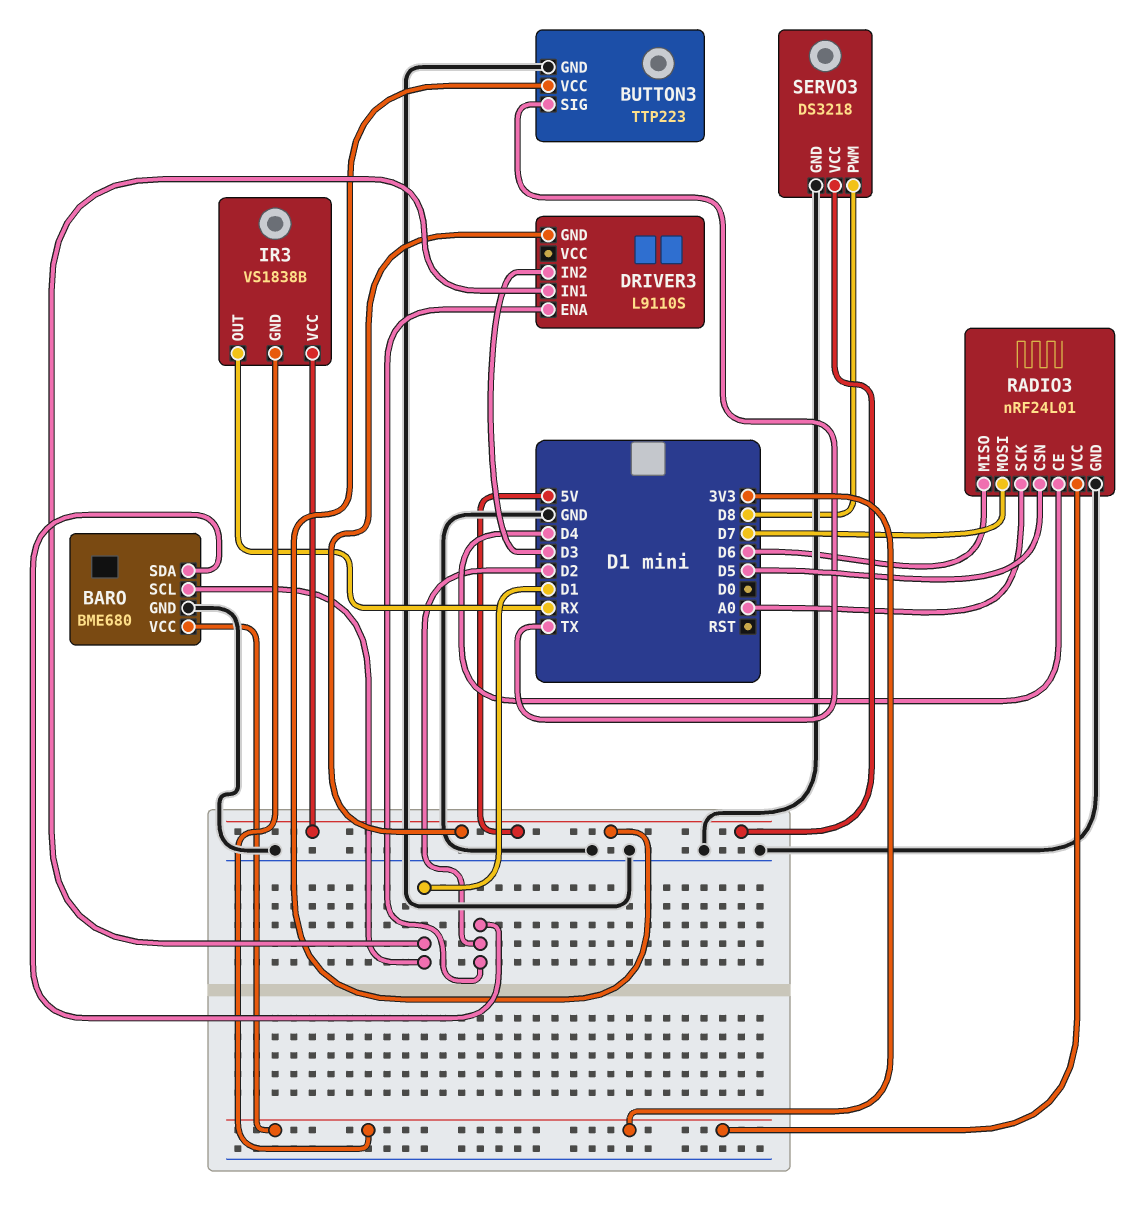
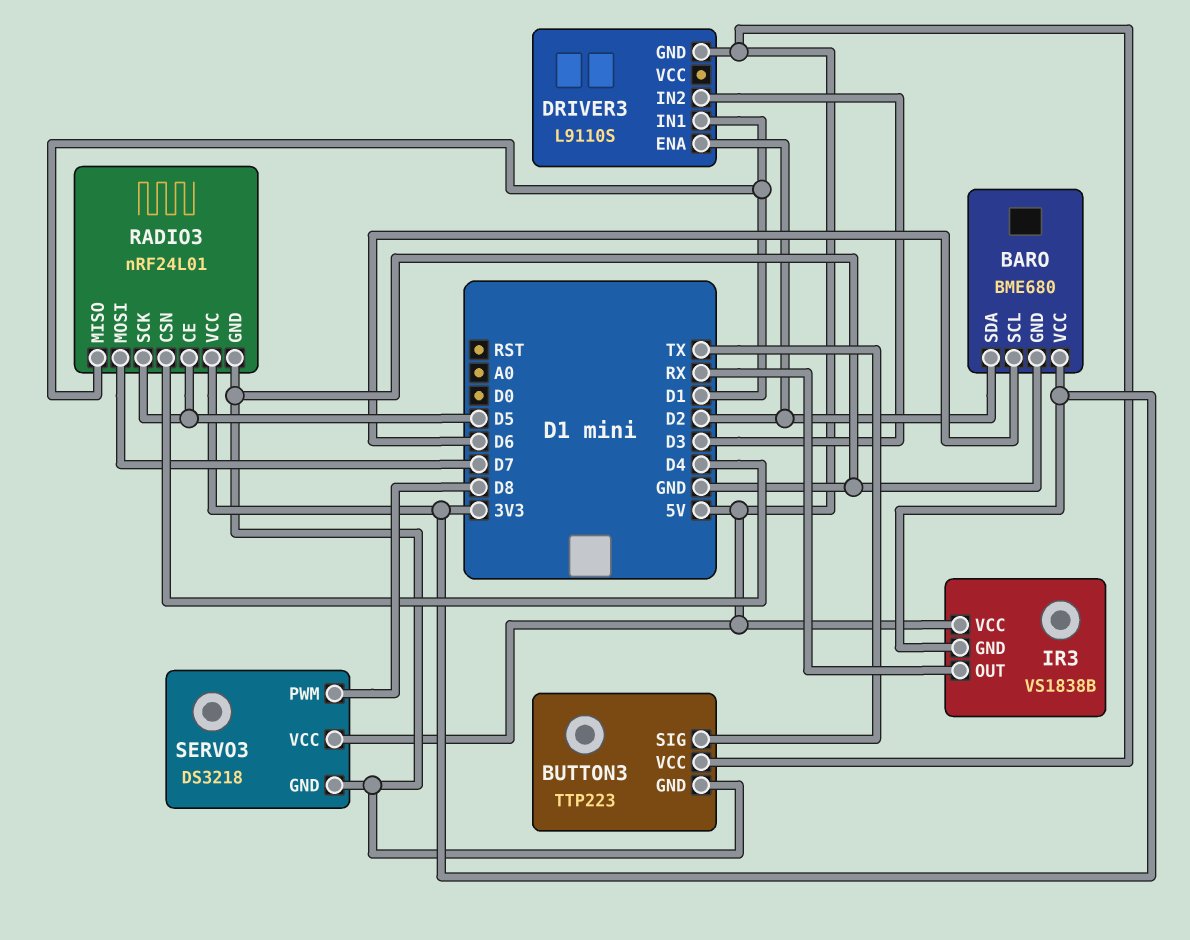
BARO pin SCL: D1 -> D6
RADIO3 pin CE: D4 -> D5
RADIO3 pin CSN: D5 -> D4
RADIO3 pin MISO: D6 -> D1
RADIO3 pin SCK: A0 -> D5

